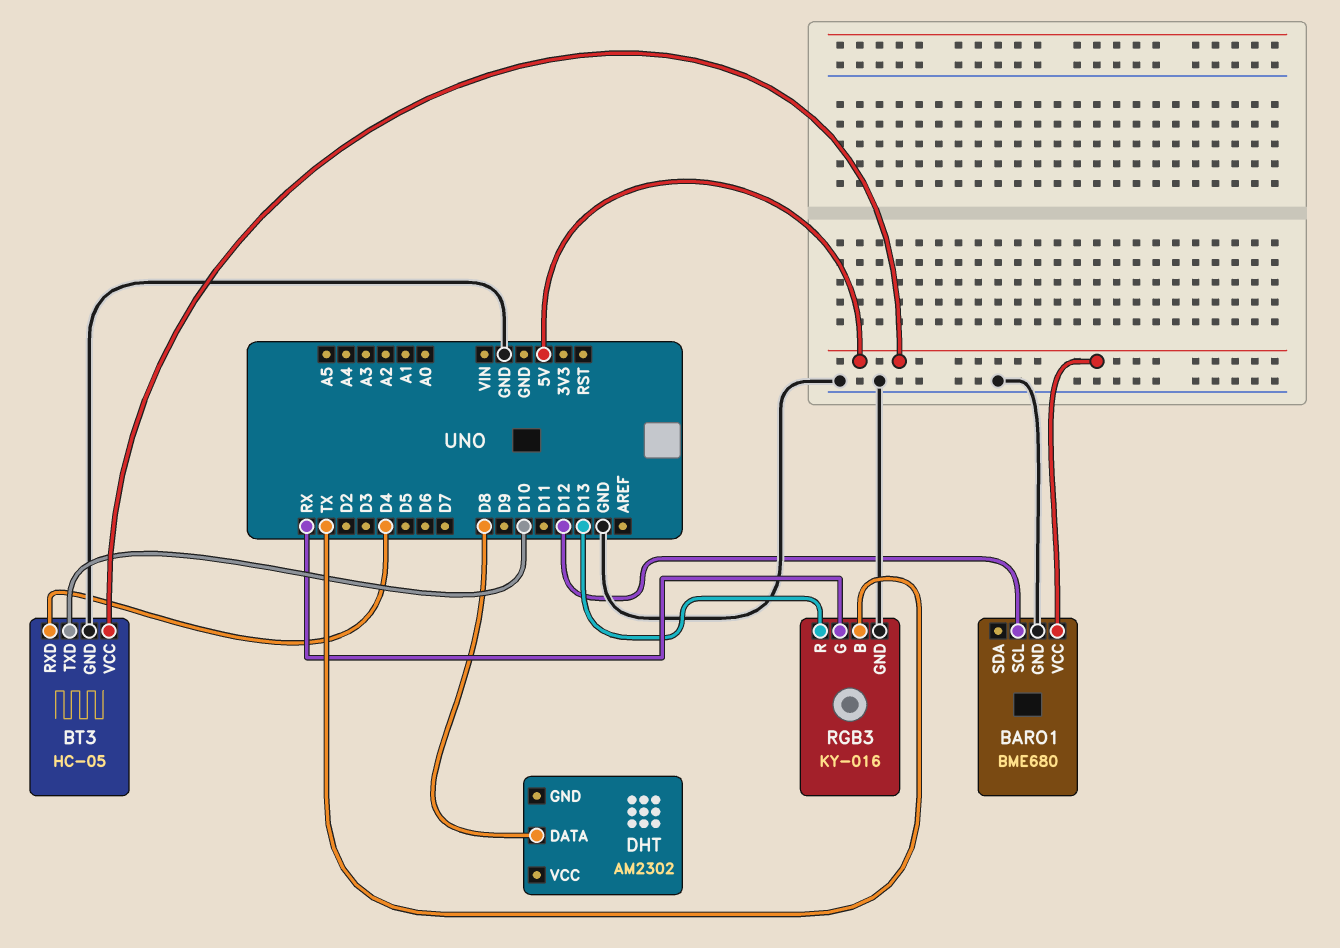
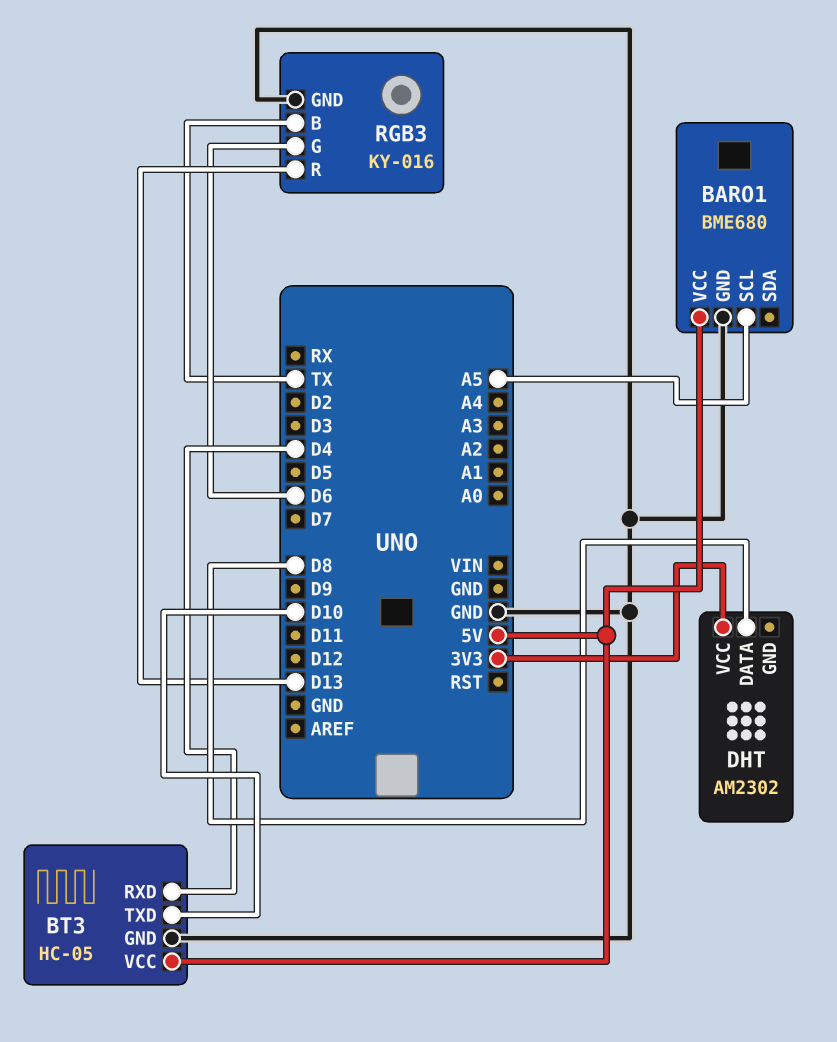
BARO1 pin SCL: D12 -> A5
DHT pin VCC: none -> 3V3
RGB3 pin G: RX -> D6

